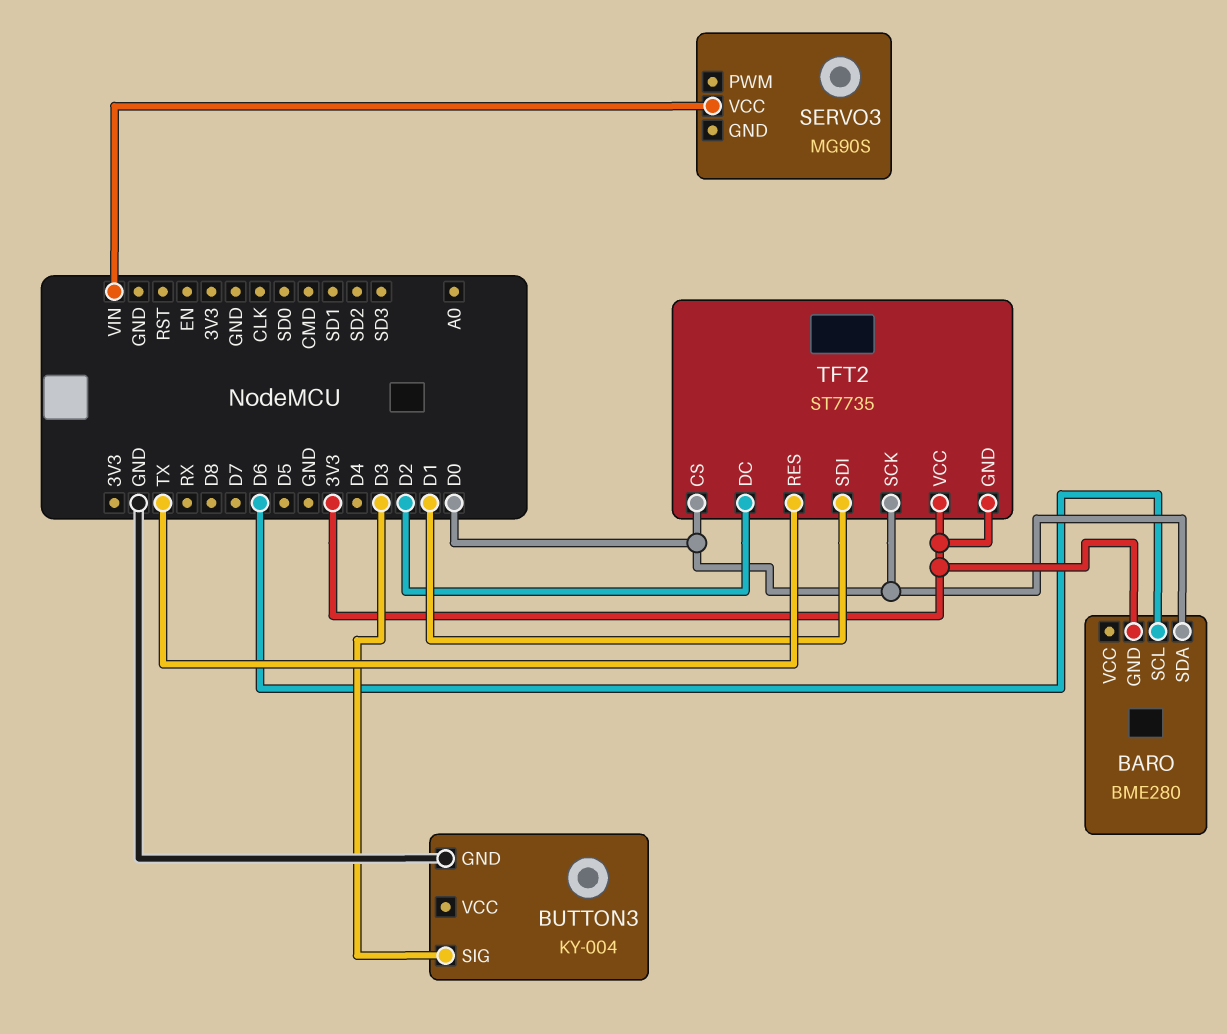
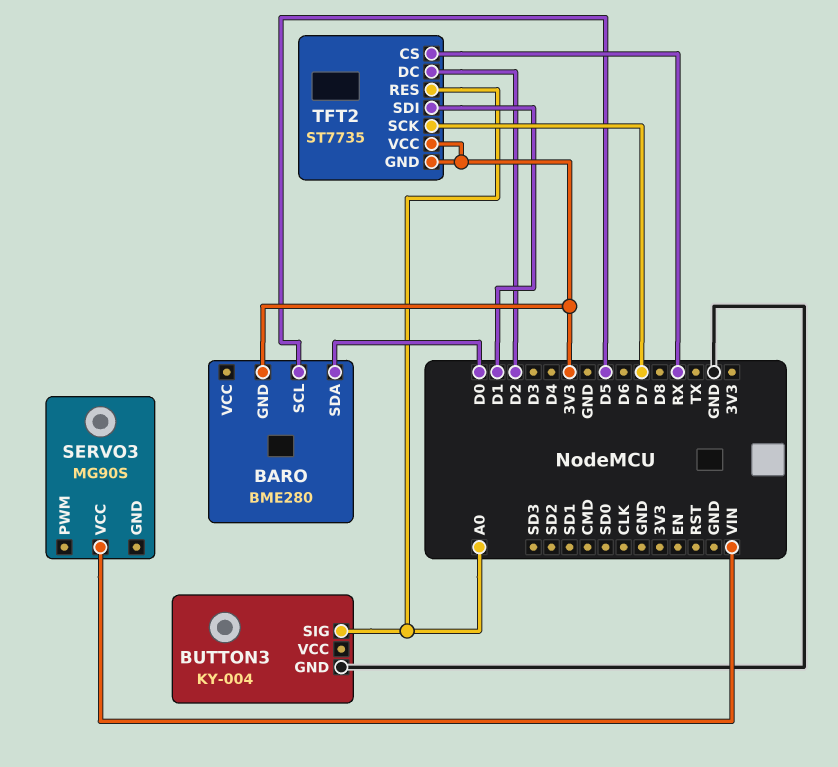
BARO pin SCL: D6 -> D5
BUTTON3 pin SIG: D3 -> A0
TFT2 pin CS: D0 -> RX
TFT2 pin RES: TX -> A0
TFT2 pin SCK: D0 -> D7

